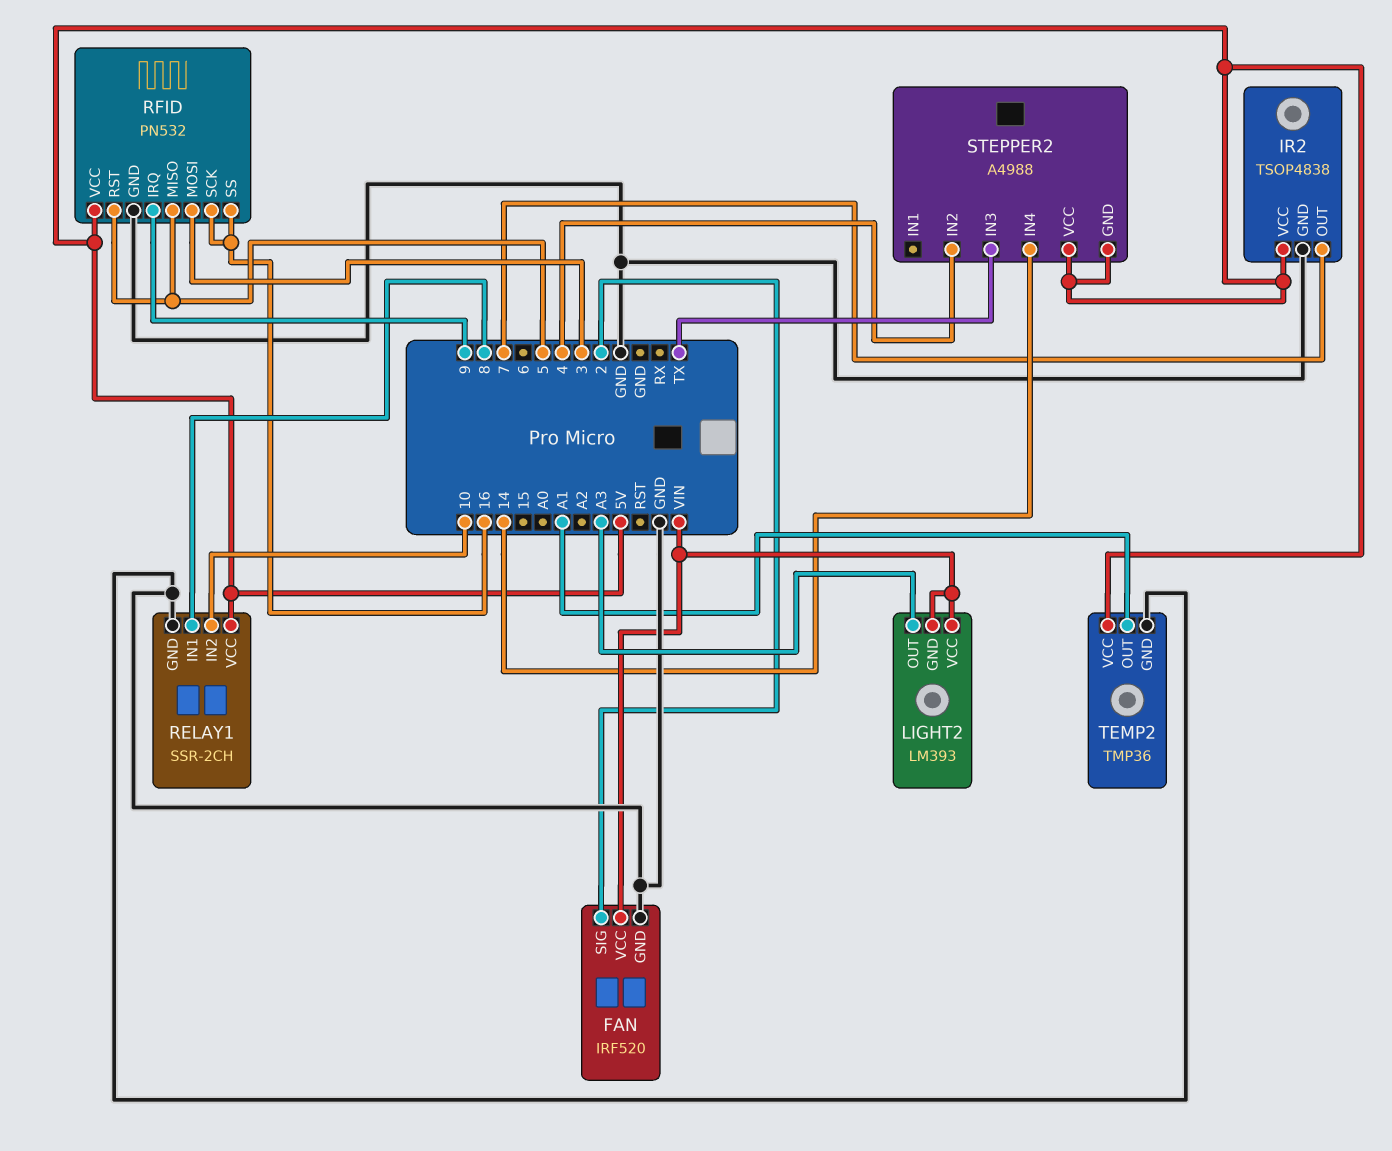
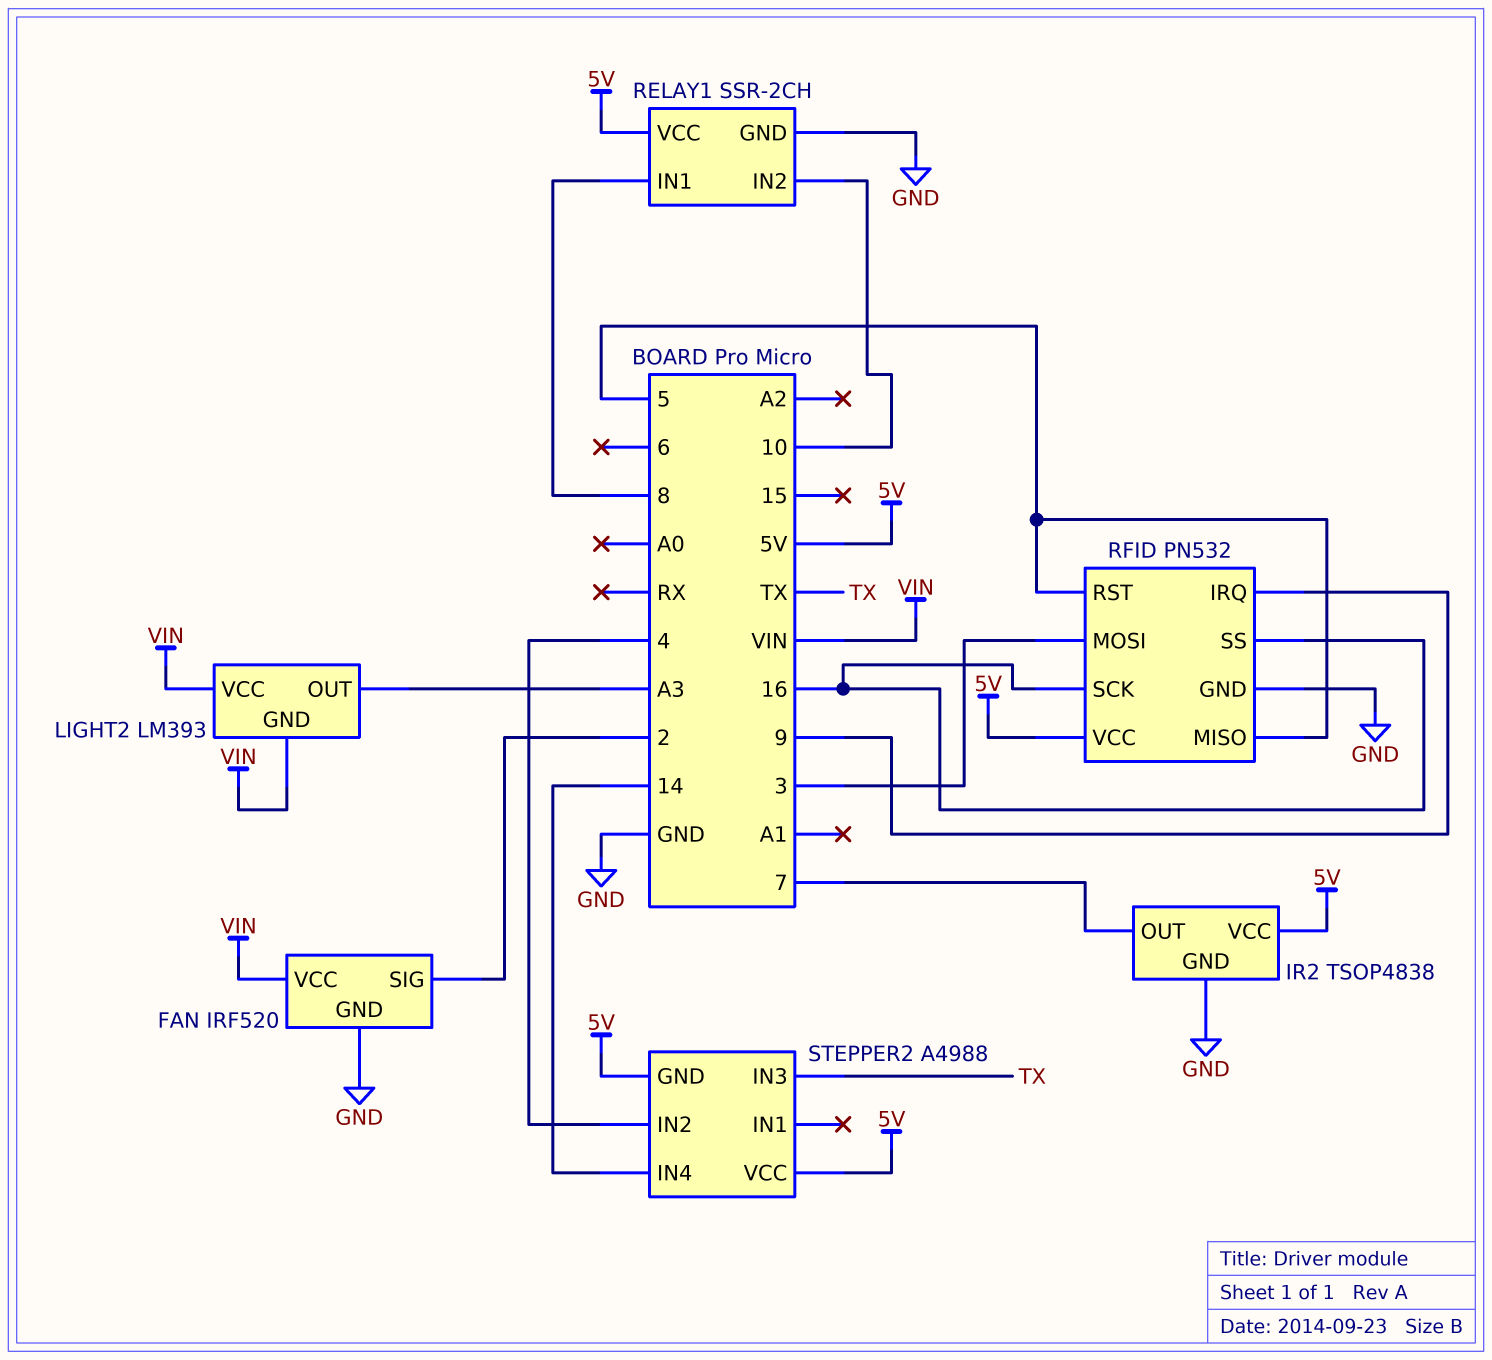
TEMP2: TMP36 -> none
TEMP2 pin GND: GND -> none
TEMP2 pin OUT: A1 -> none
TEMP2 pin VCC: 5V -> none

